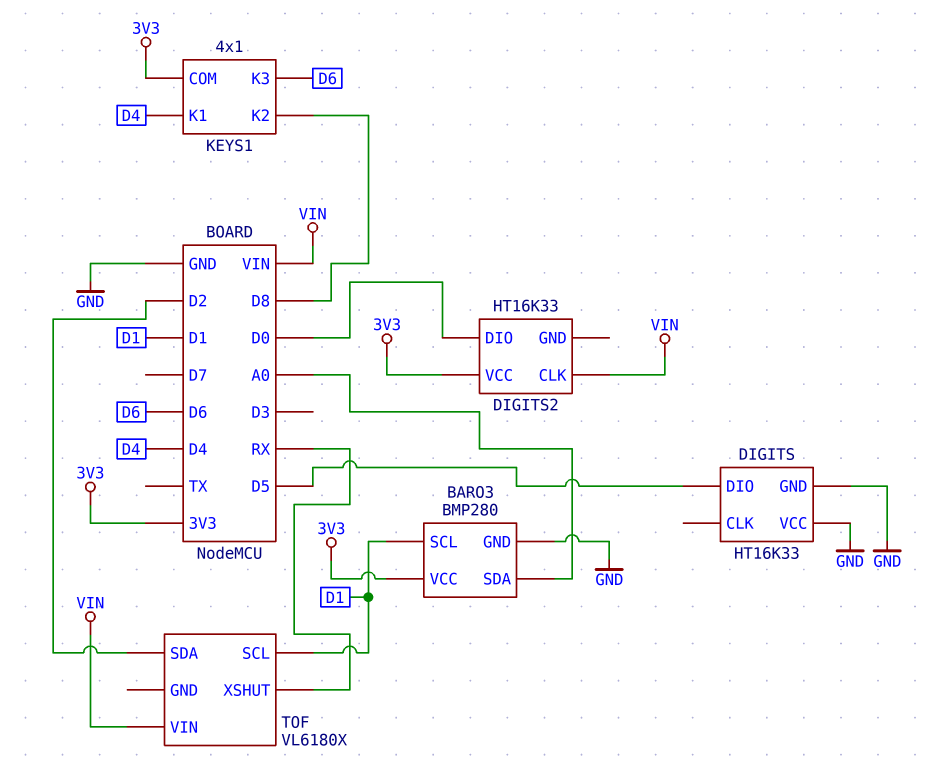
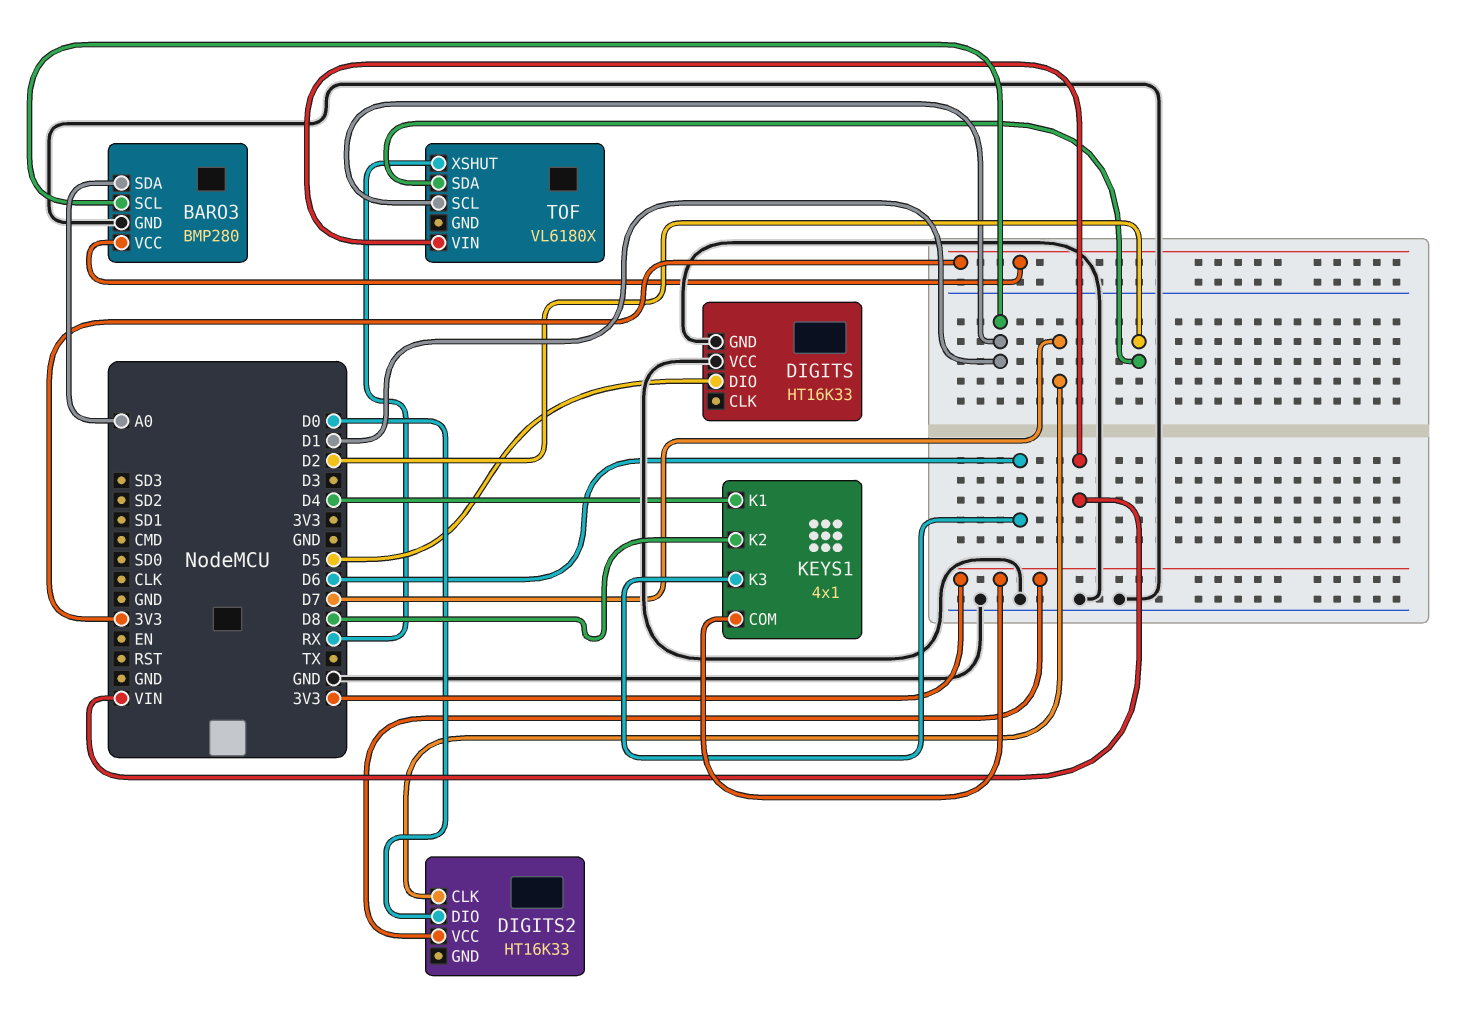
DIGITS2 pin CLK: VIN -> D7

